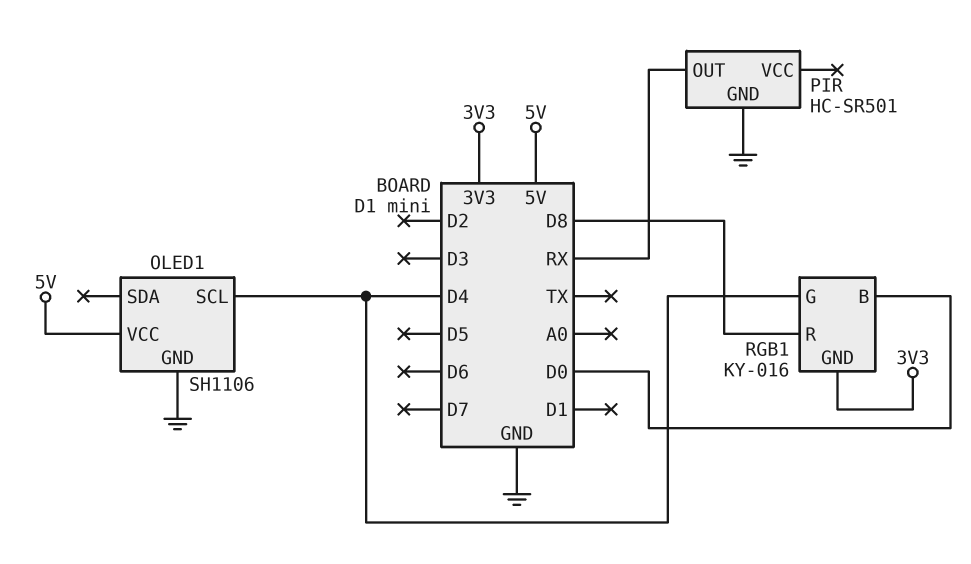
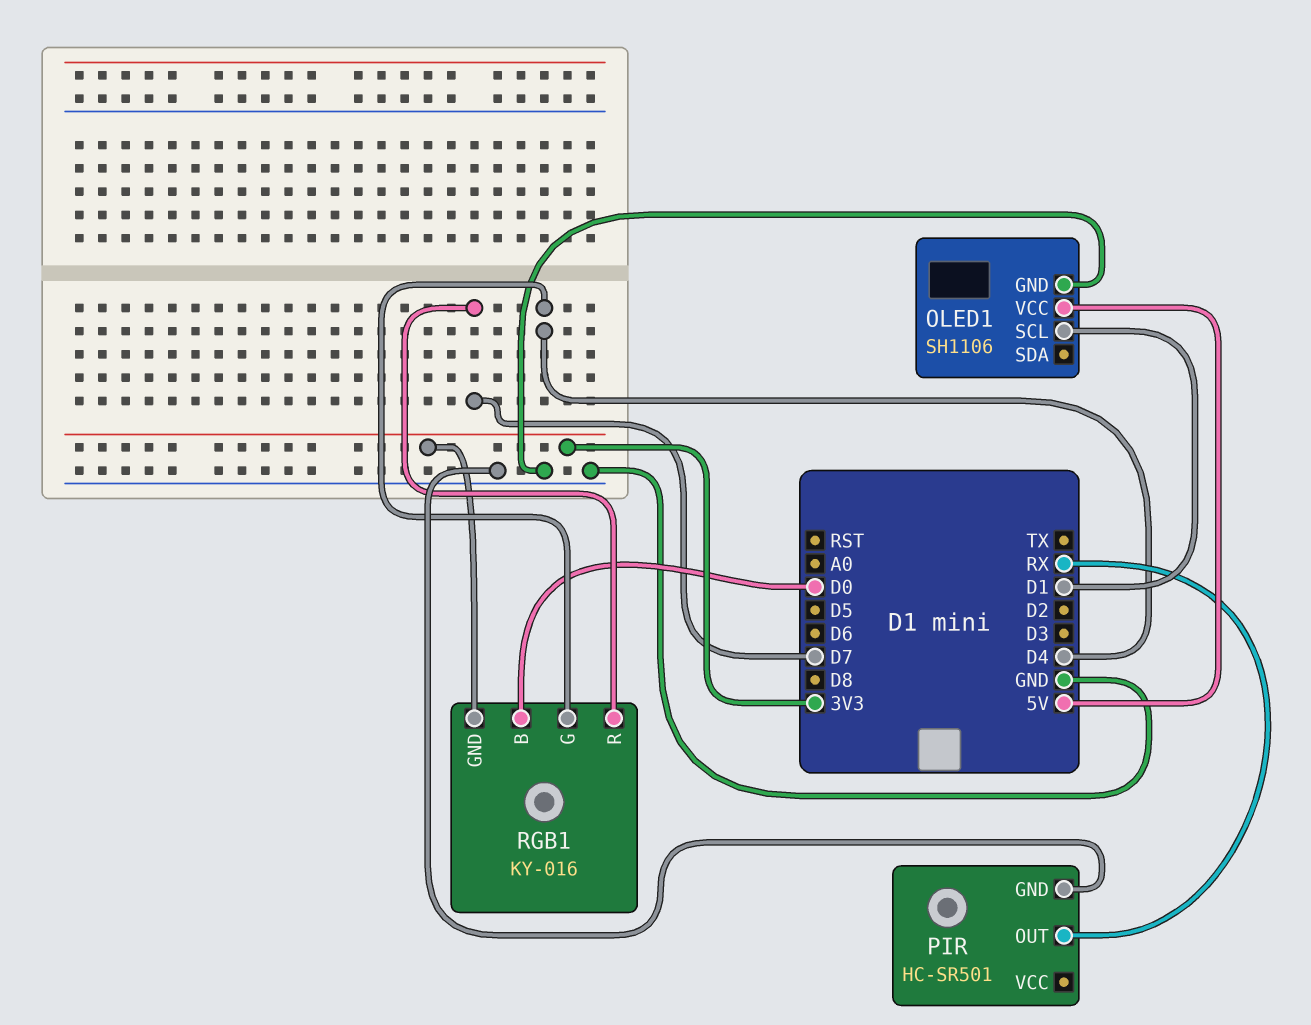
OLED1 pin SCL: D4 -> D1
RGB1 pin R: D8 -> D7

